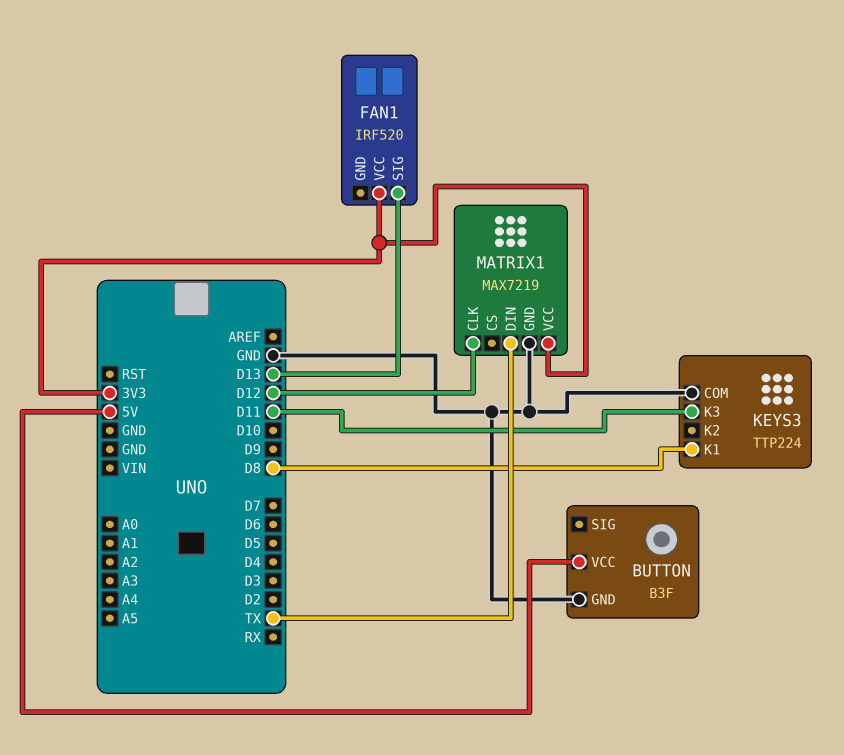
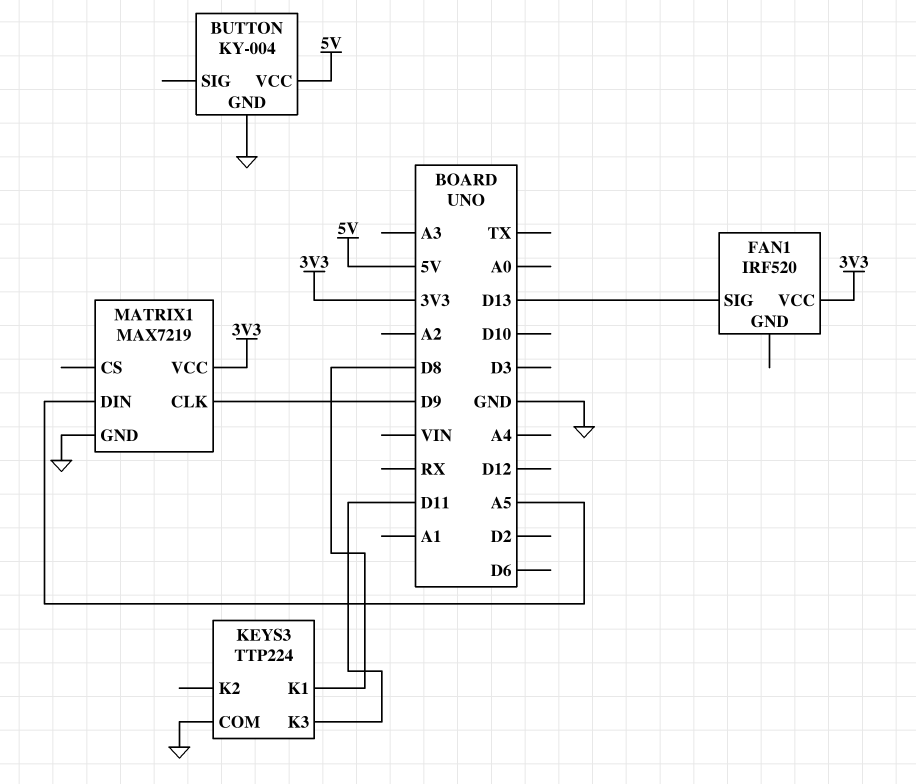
BUTTON: B3F -> KY-004
MATRIX1 pin CLK: D12 -> D9
MATRIX1 pin DIN: TX -> A5

